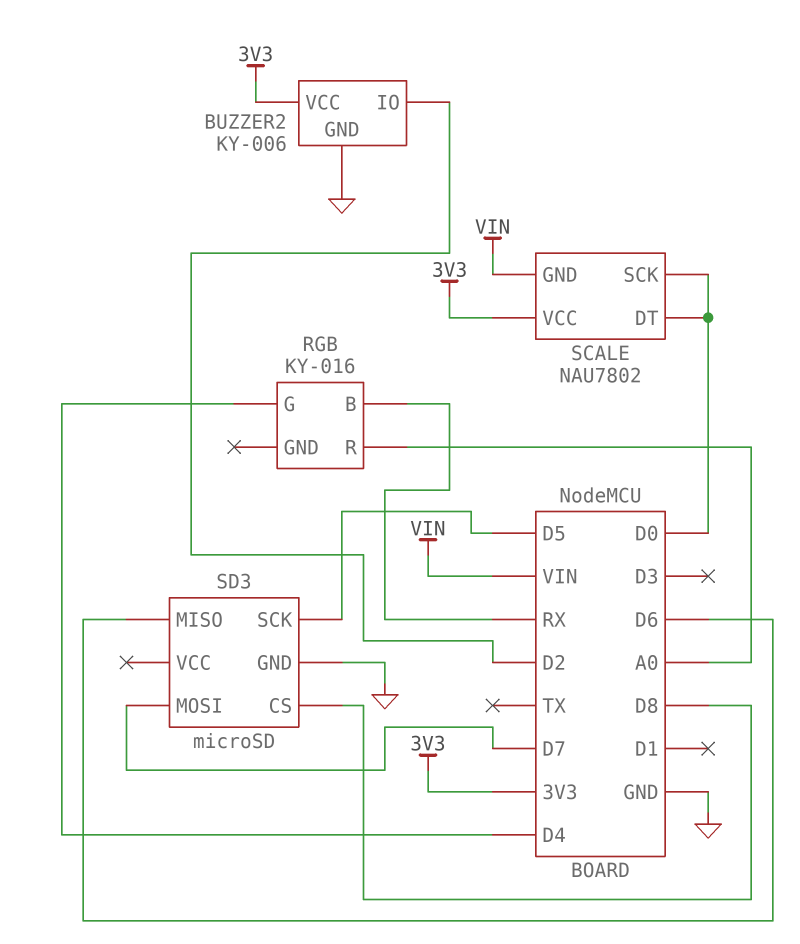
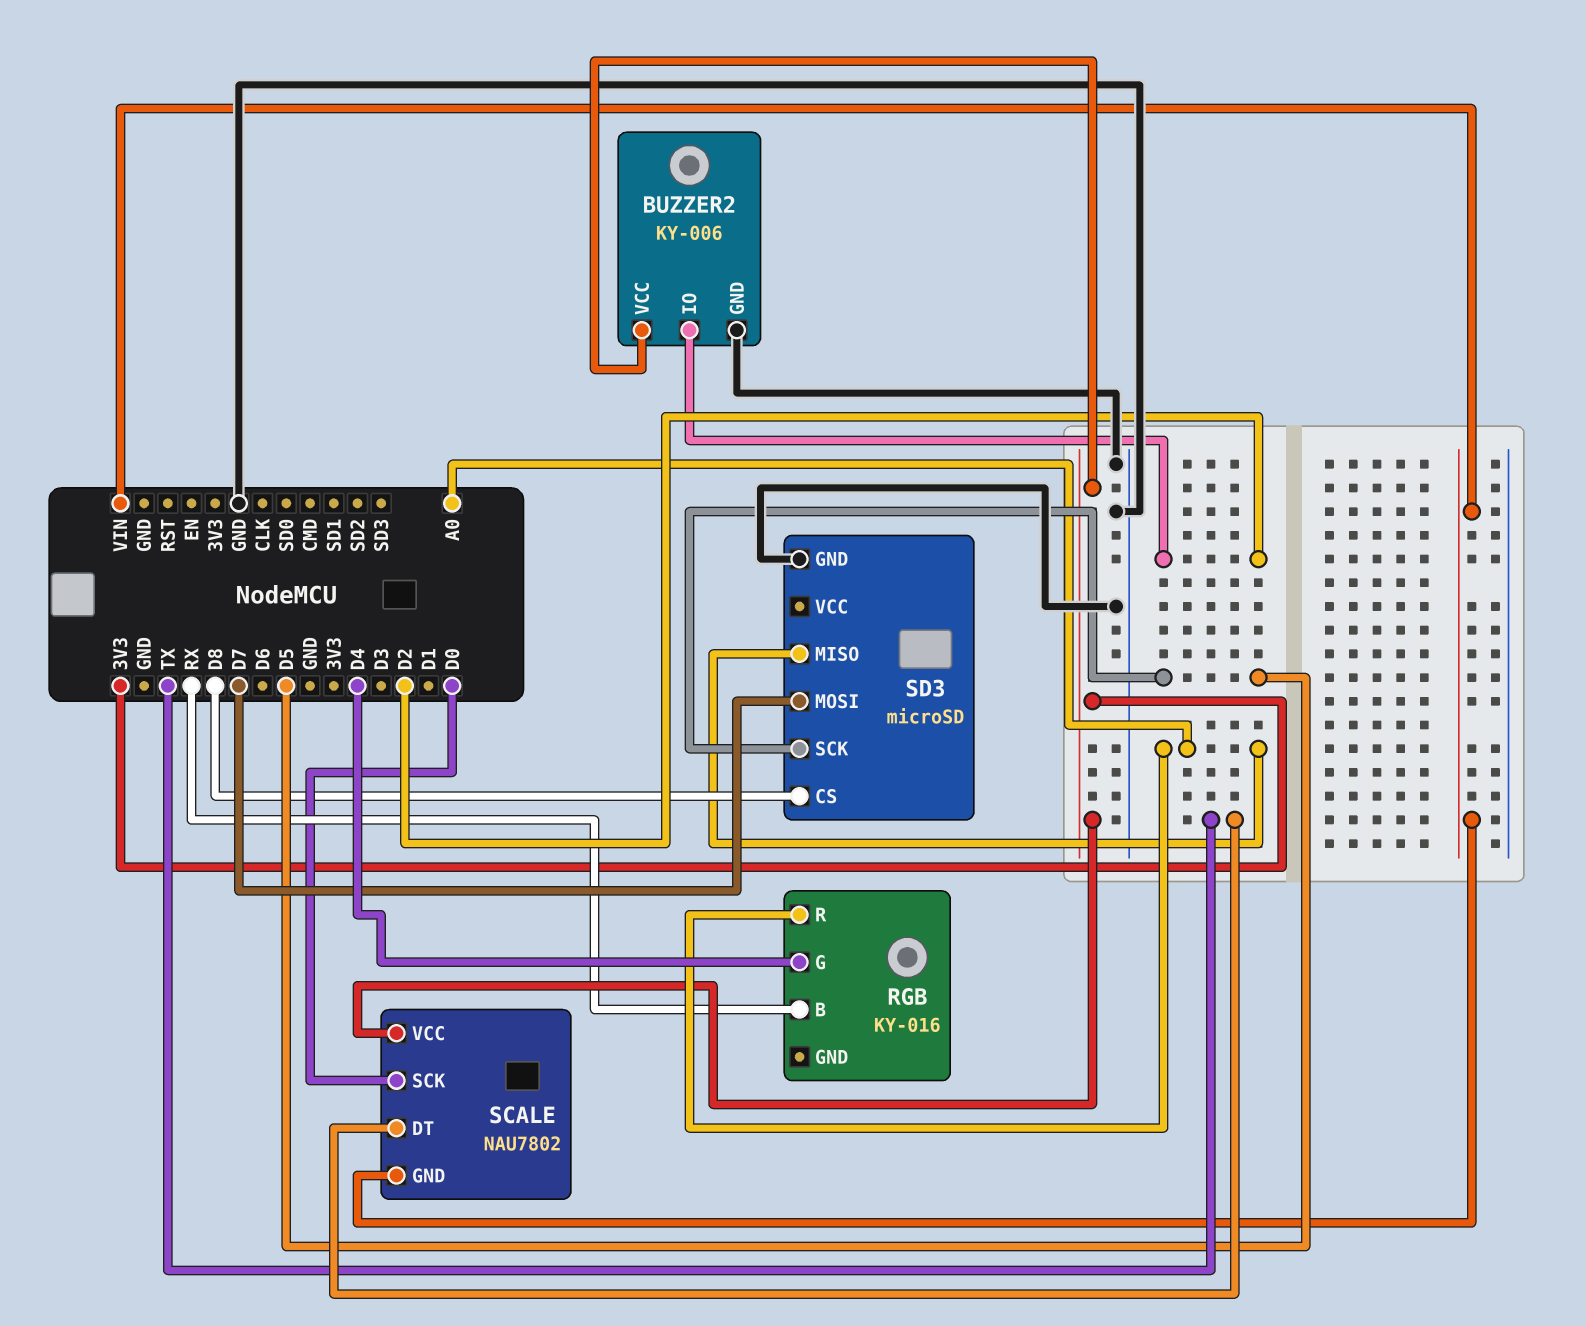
SCALE pin DT: D0 -> TX
SD3 pin MISO: D6 -> A0

